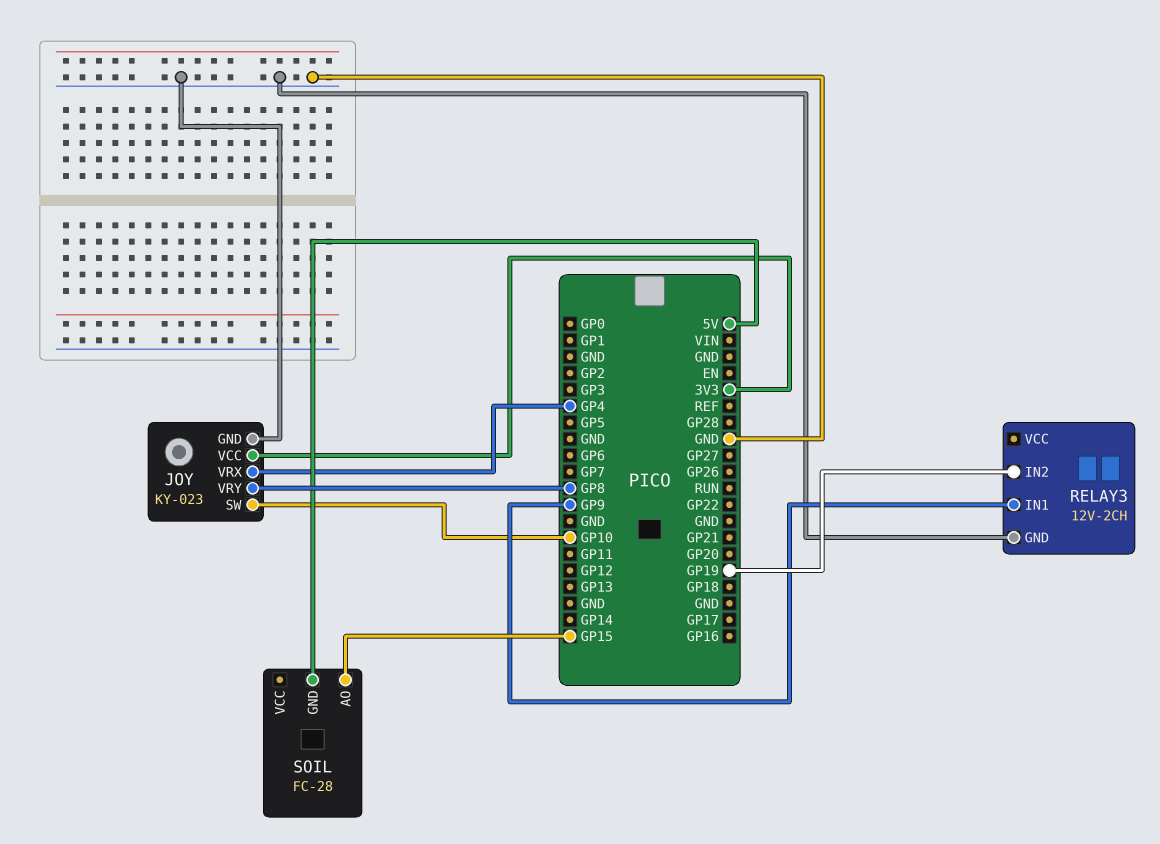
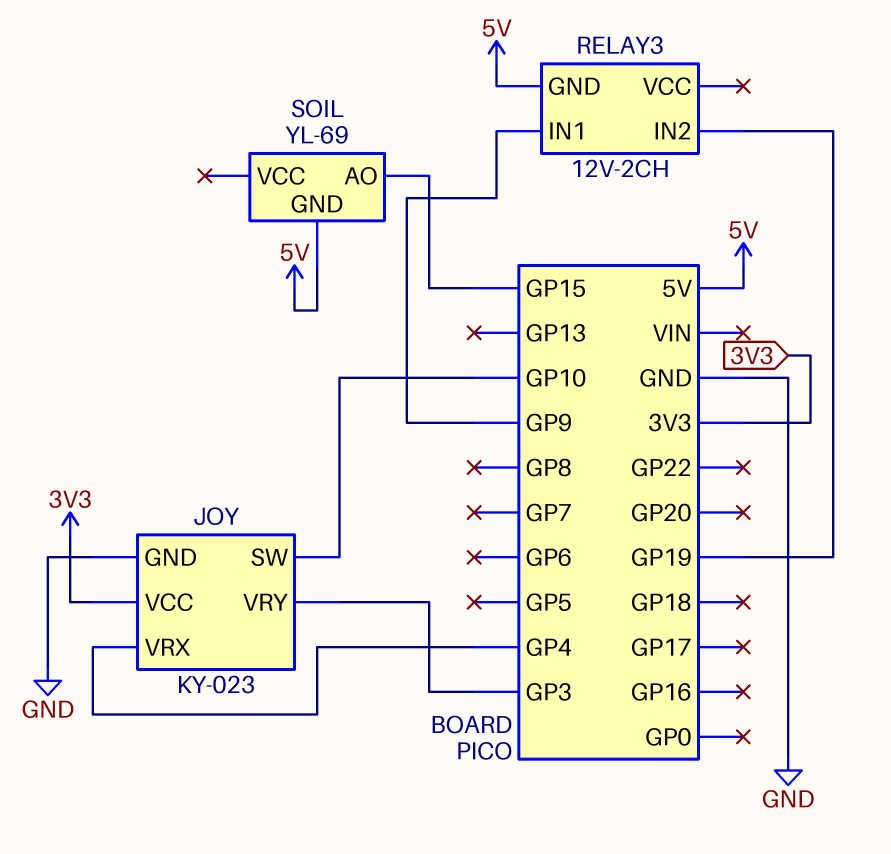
JOY pin VRY: GP8 -> GP3
RELAY3 pin GND: GND -> 5V
SOIL: FC-28 -> YL-69

